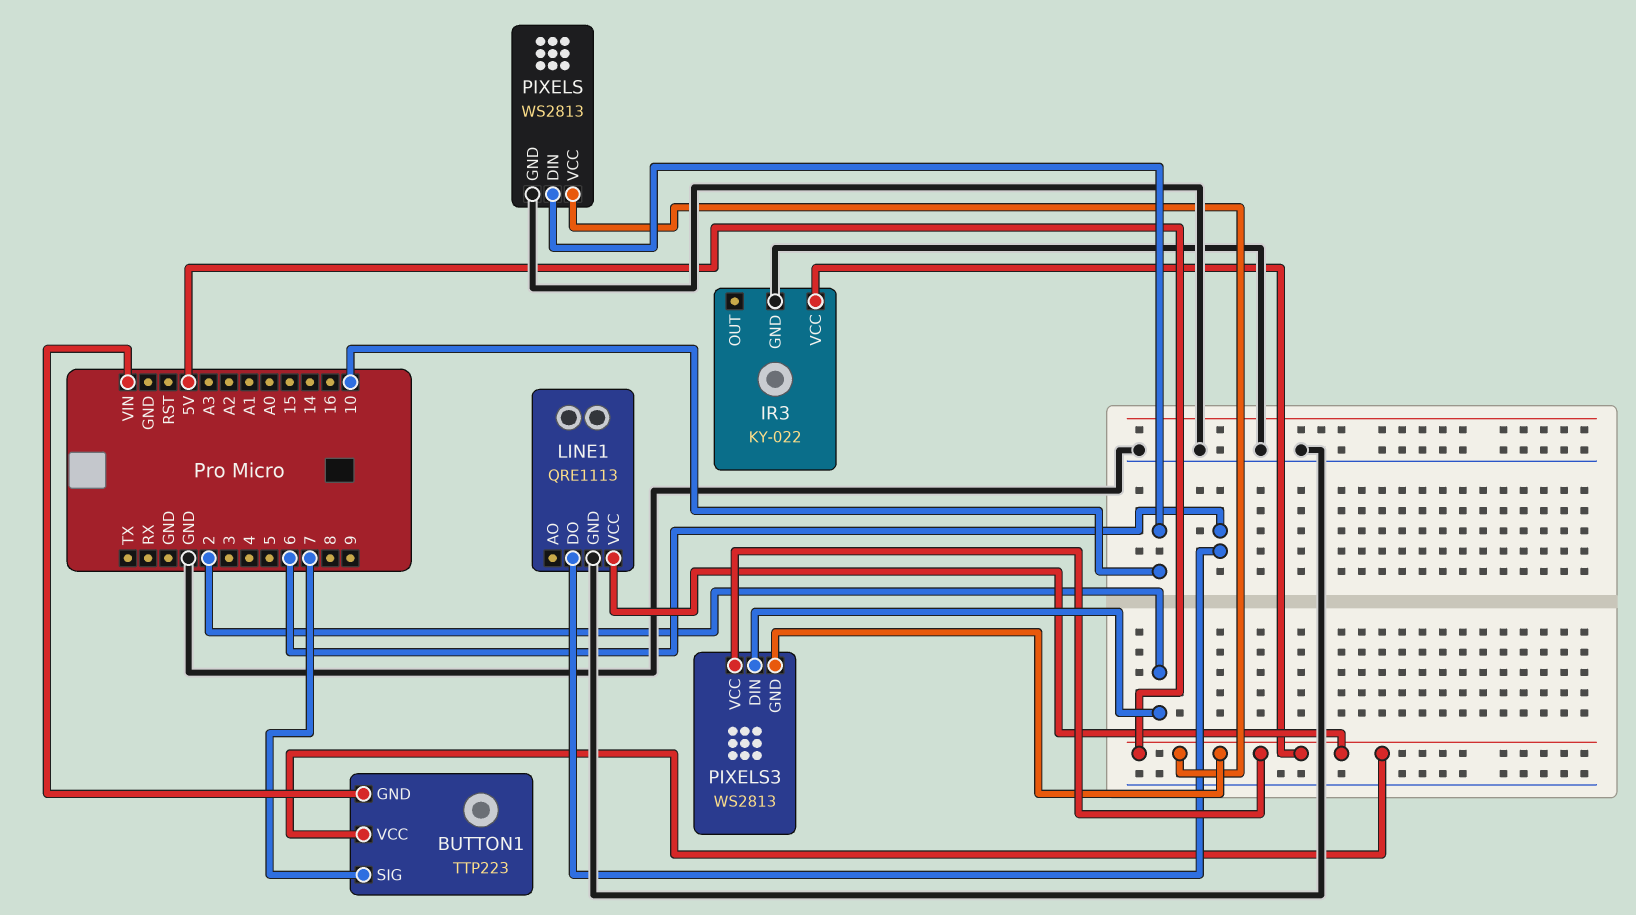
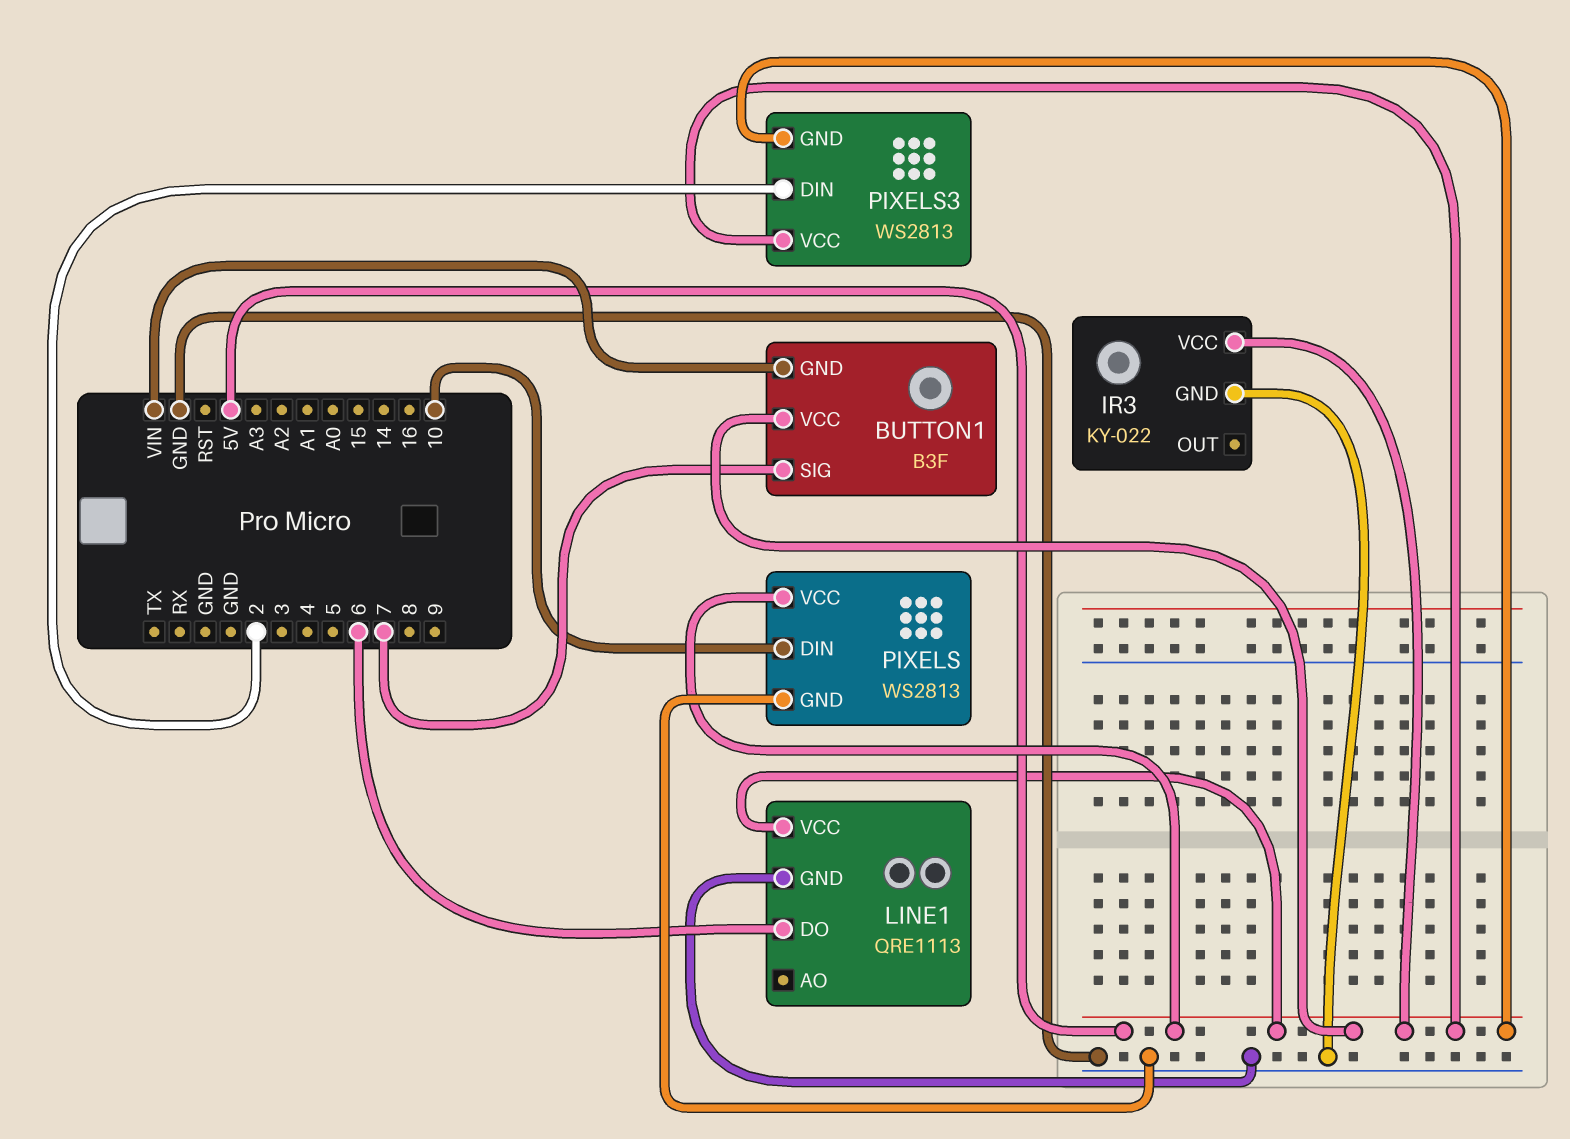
BUTTON1: TTP223 -> B3F

